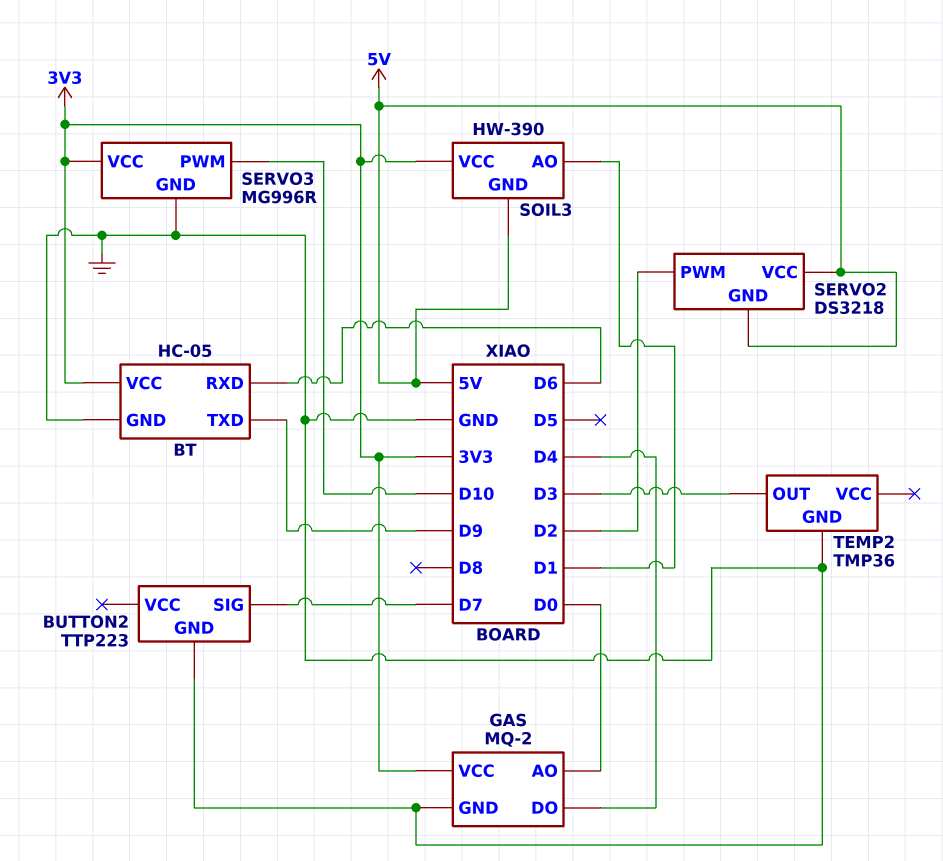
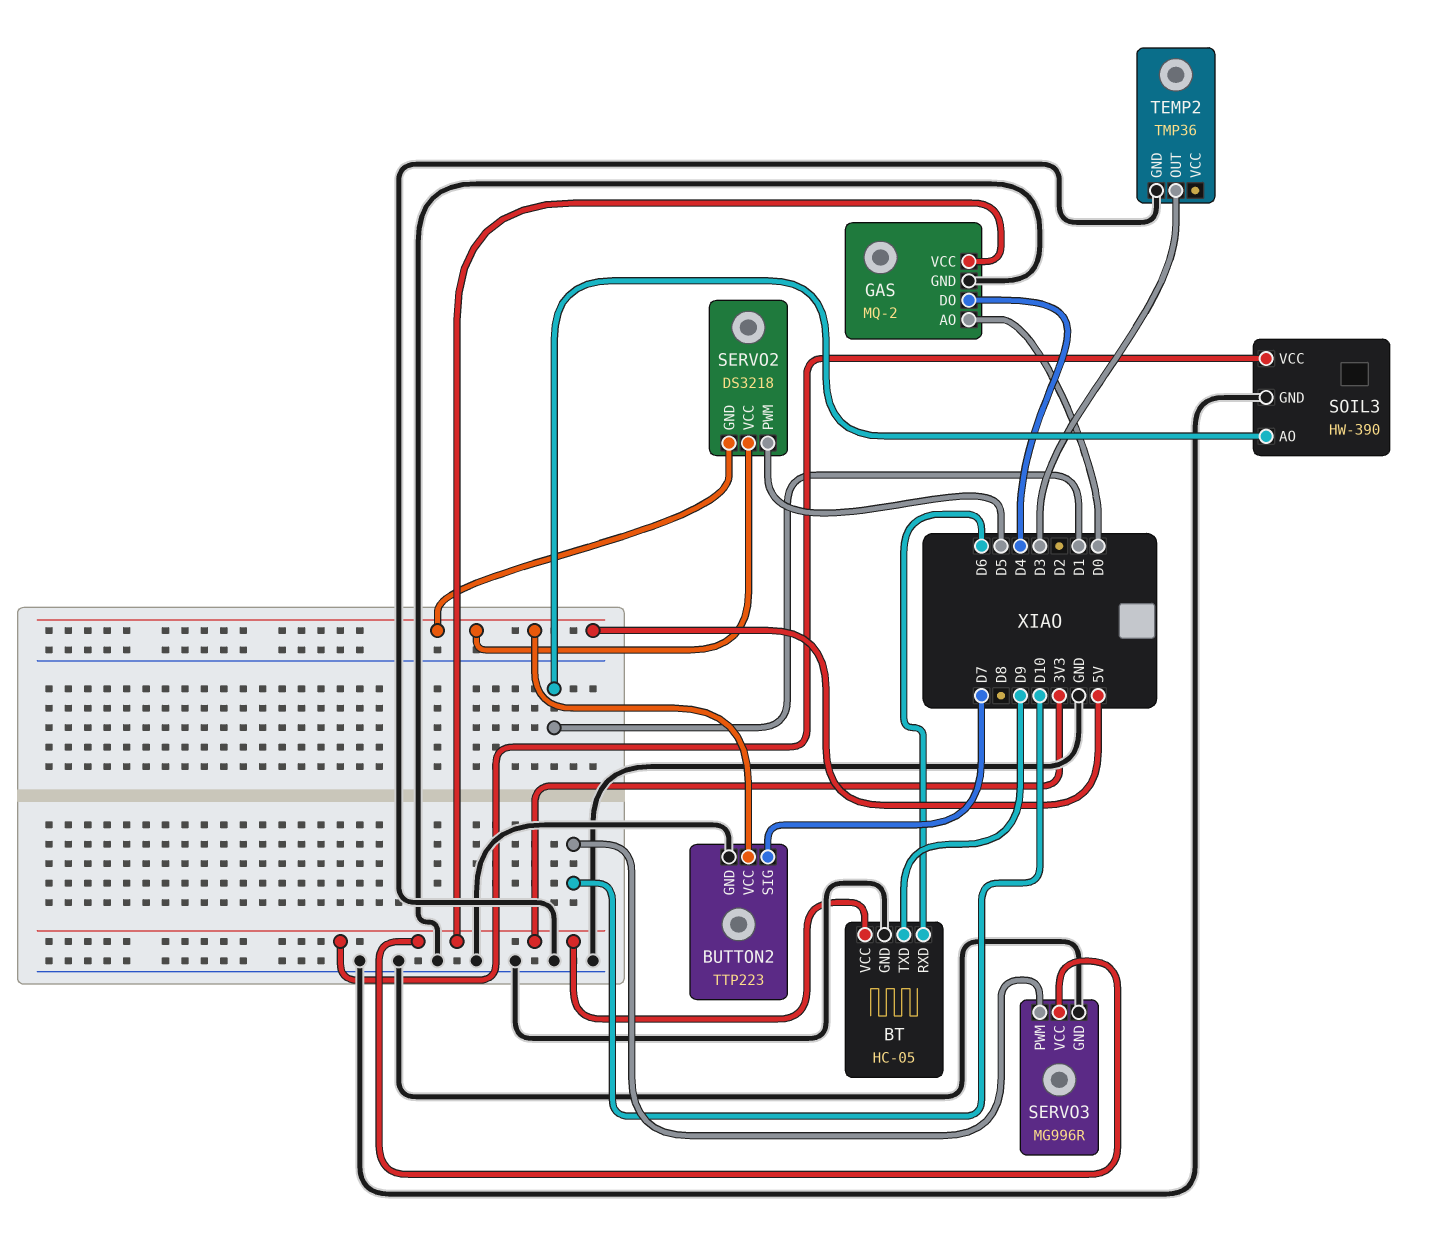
BUTTON2 pin VCC: none -> 5V
SERVO2 pin PWM: D2 -> D5
SOIL3 pin GND: 5V -> GND

